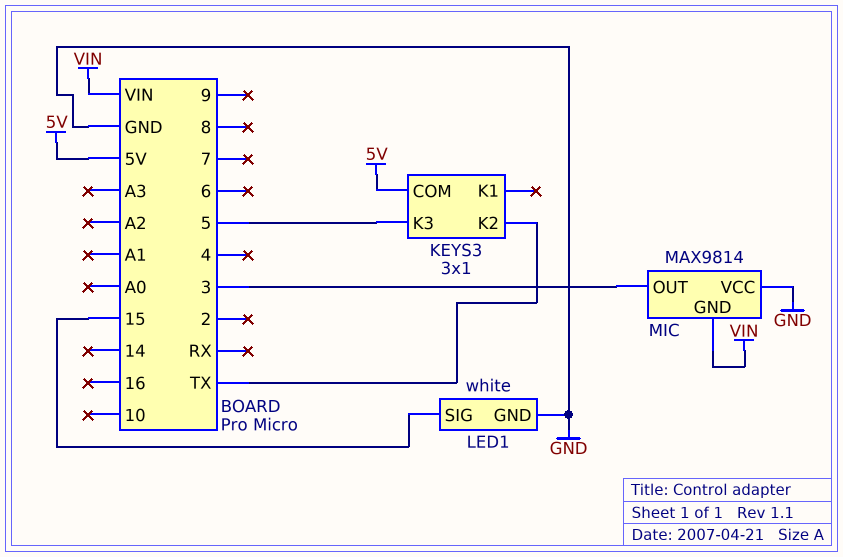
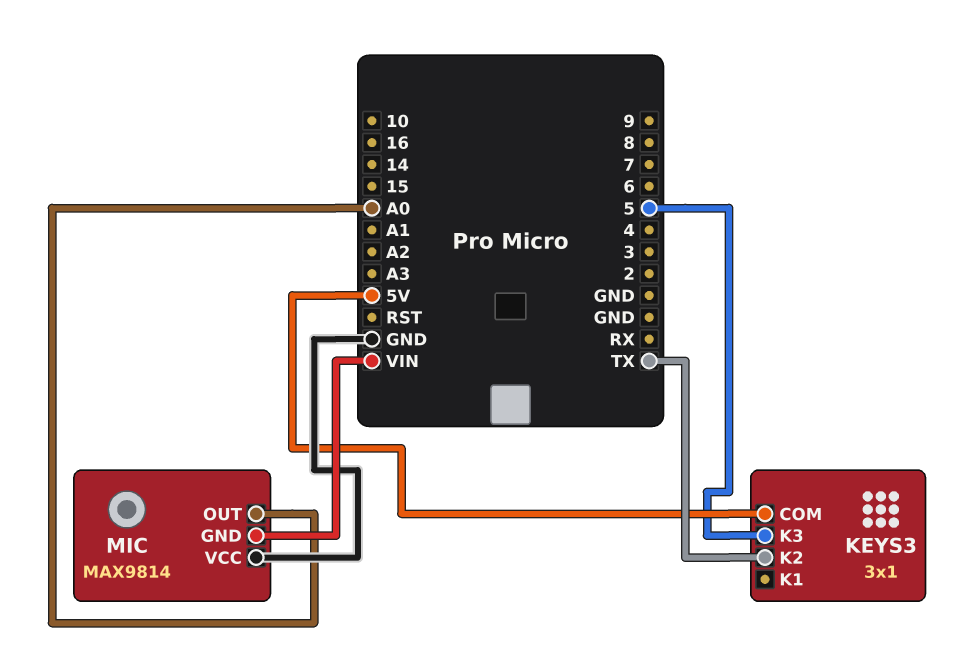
LED1: white -> none
LED1 pin GND: GND -> none
LED1 pin SIG: 15 -> none
MIC pin OUT: 3 -> A0

